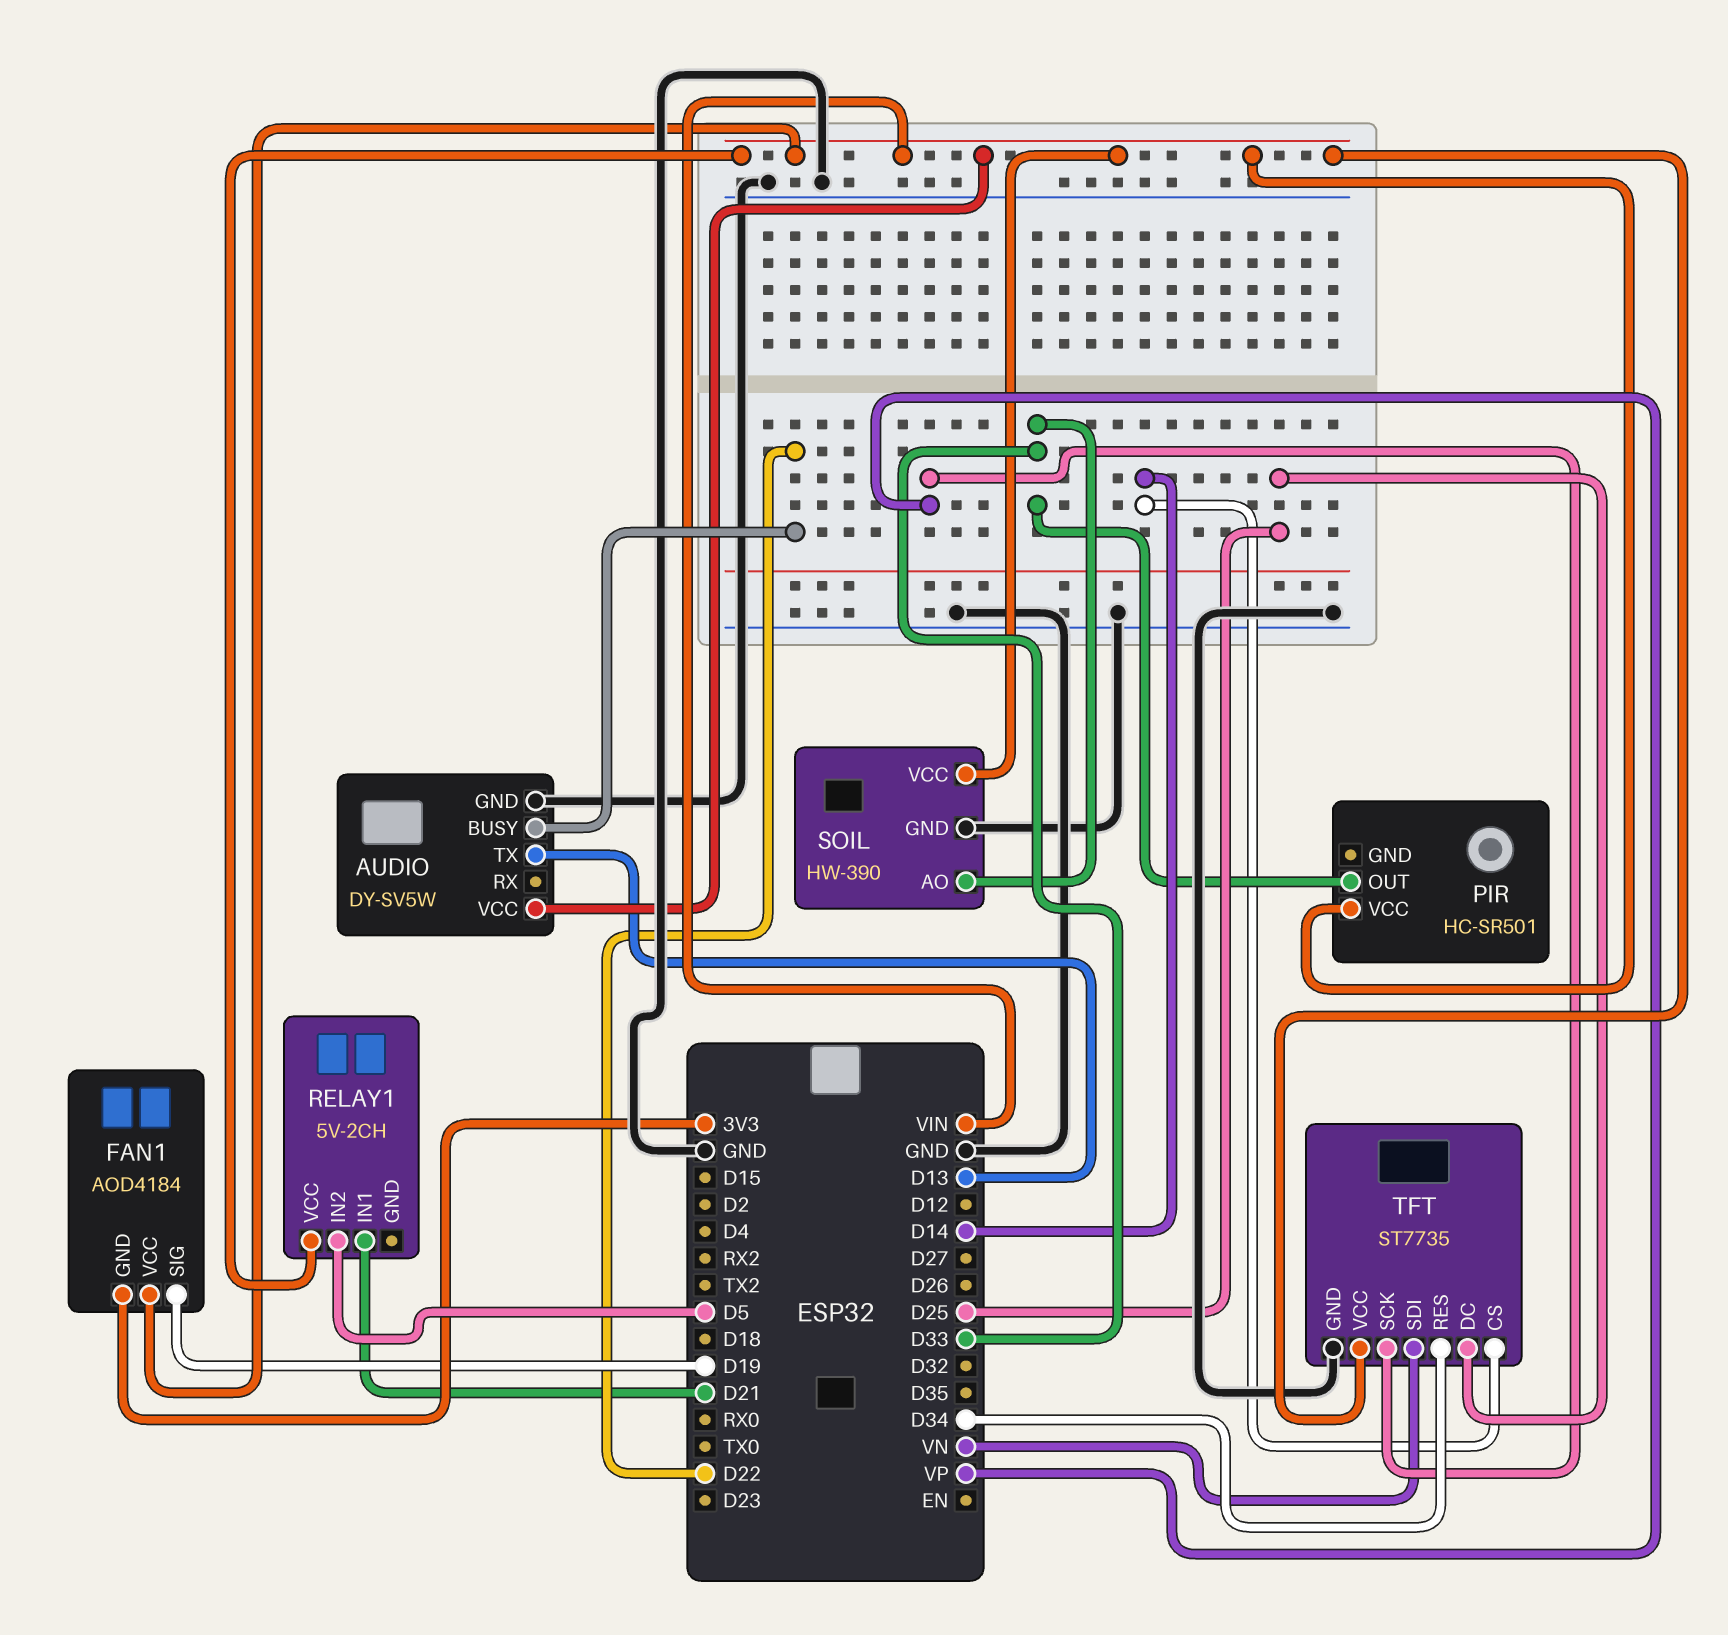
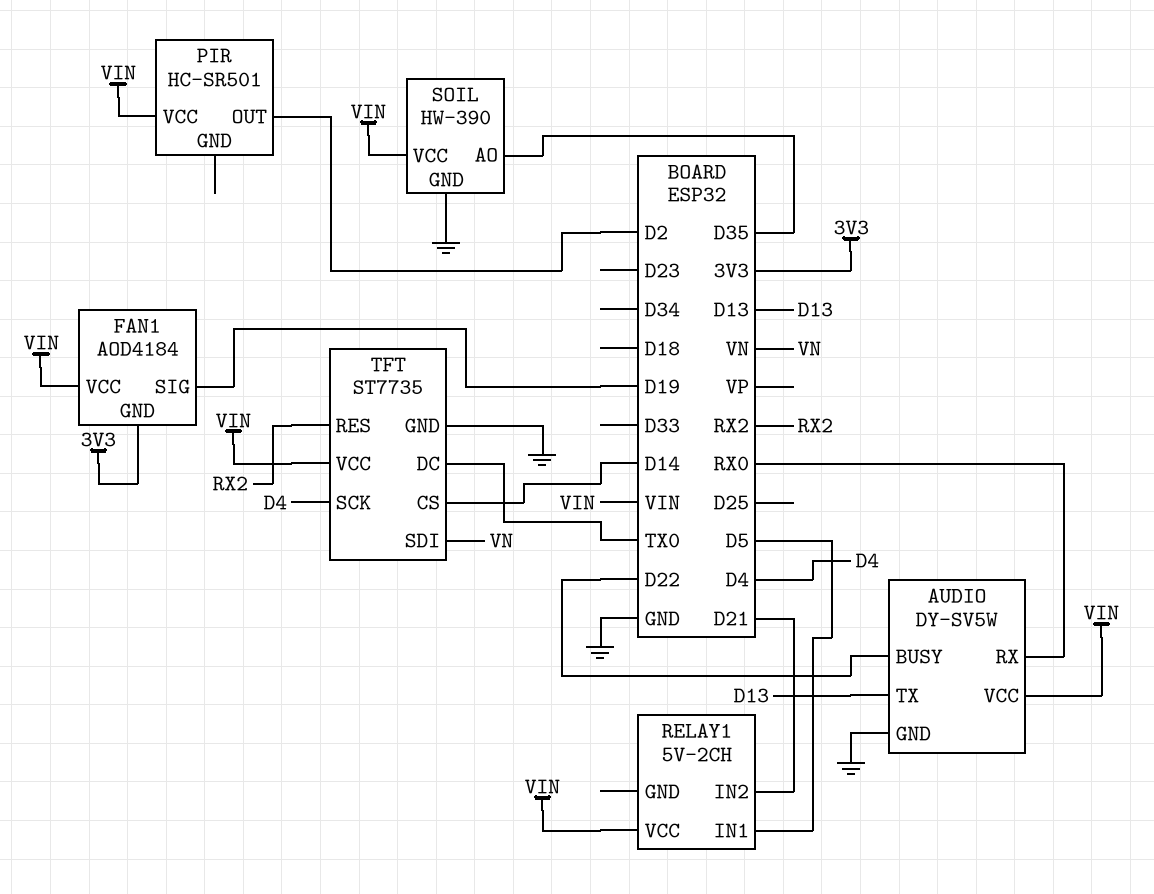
AUDIO pin RX: none -> RX0
PIR pin OUT: D33 -> D2
RELAY1 pin IN1: D21 -> D5
RELAY1 pin IN2: D5 -> D21
SOIL pin AO: D33 -> D35
TFT pin DC: D25 -> TX0
TFT pin RES: D34 -> RX2
TFT pin SCK: VP -> D4

